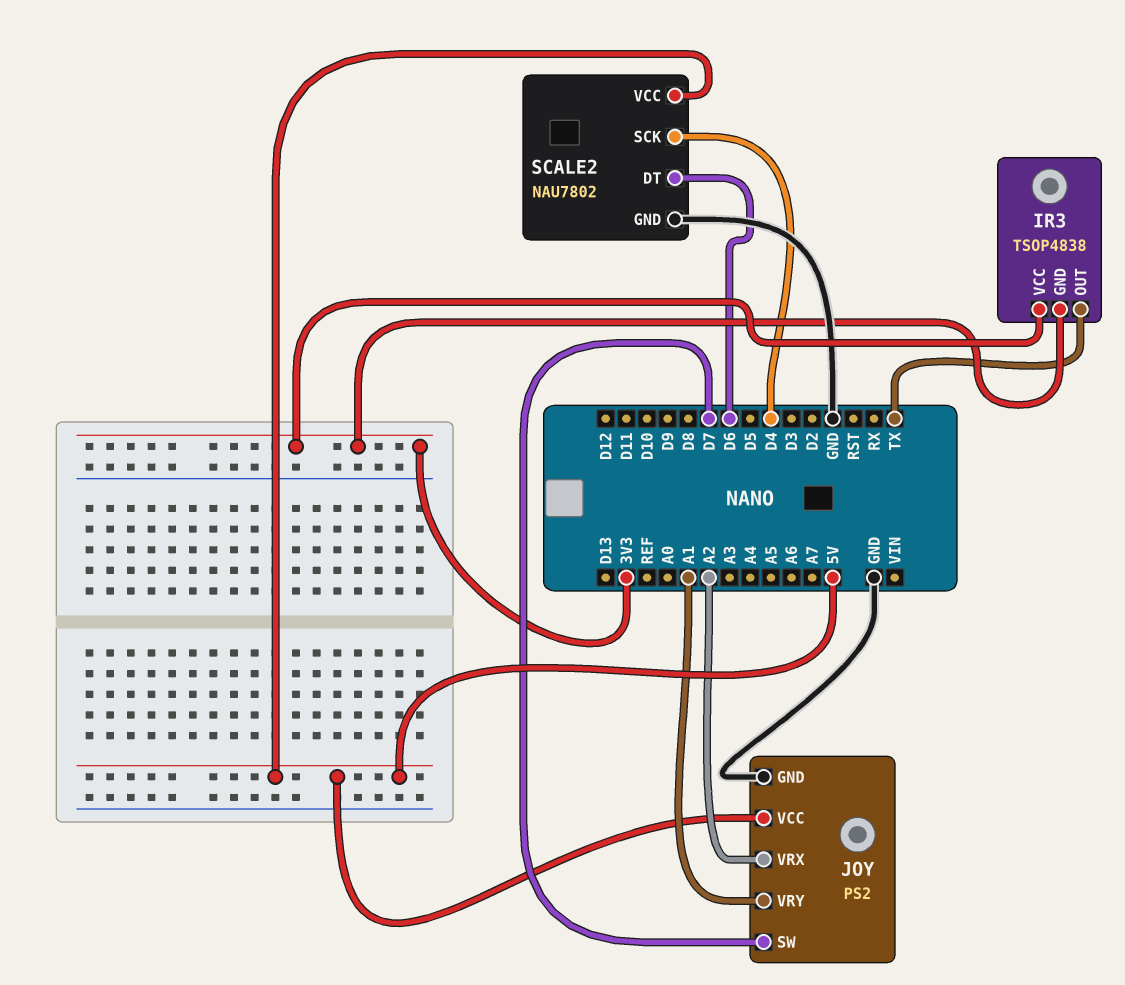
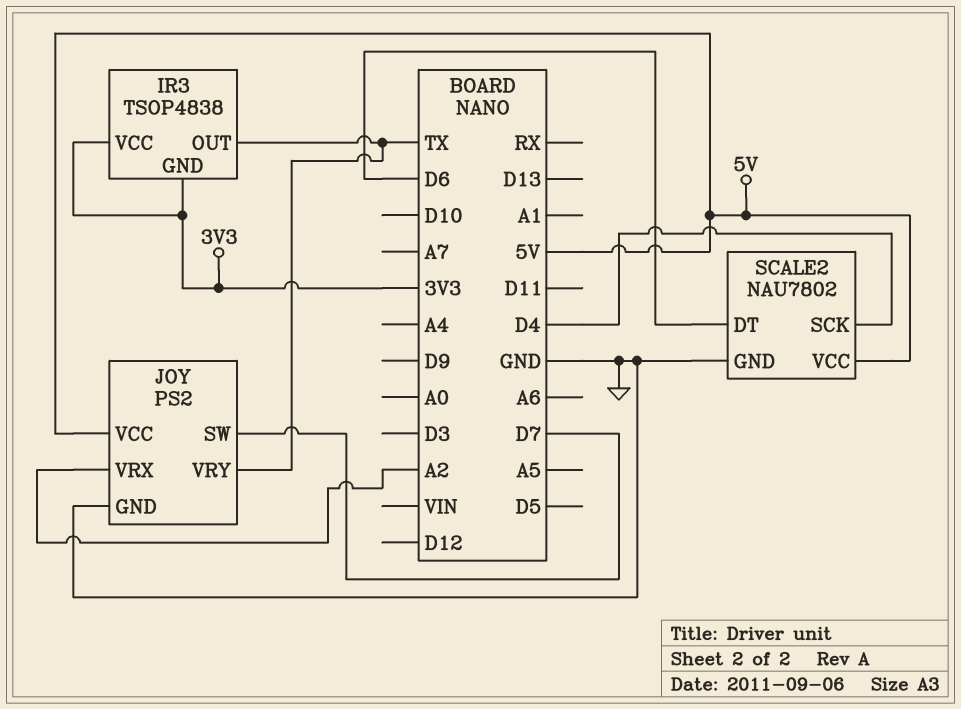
JOY pin VRY: A1 -> TX

